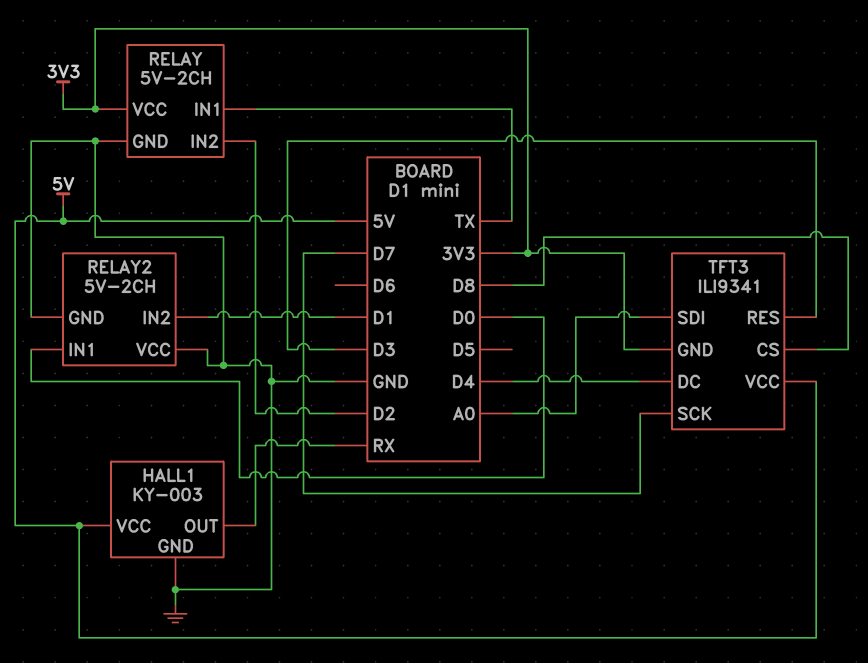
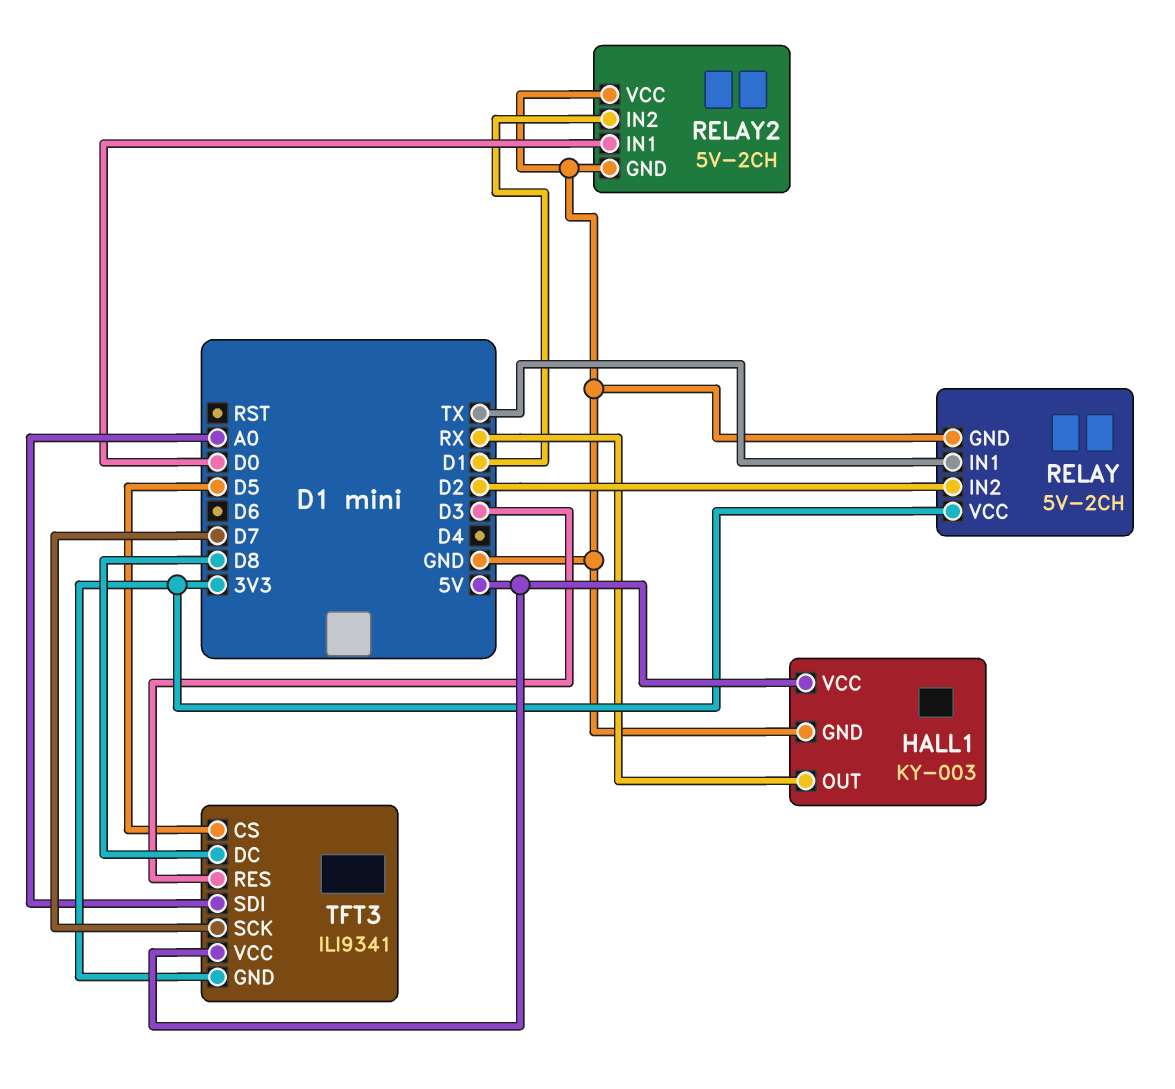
TFT3 pin CS: D8 -> D5
TFT3 pin DC: D4 -> D8

